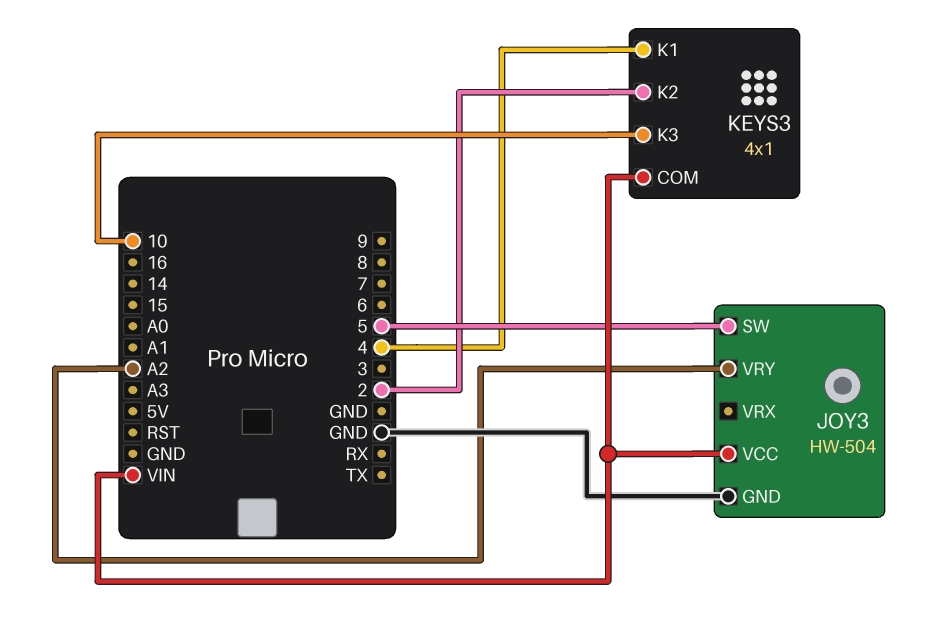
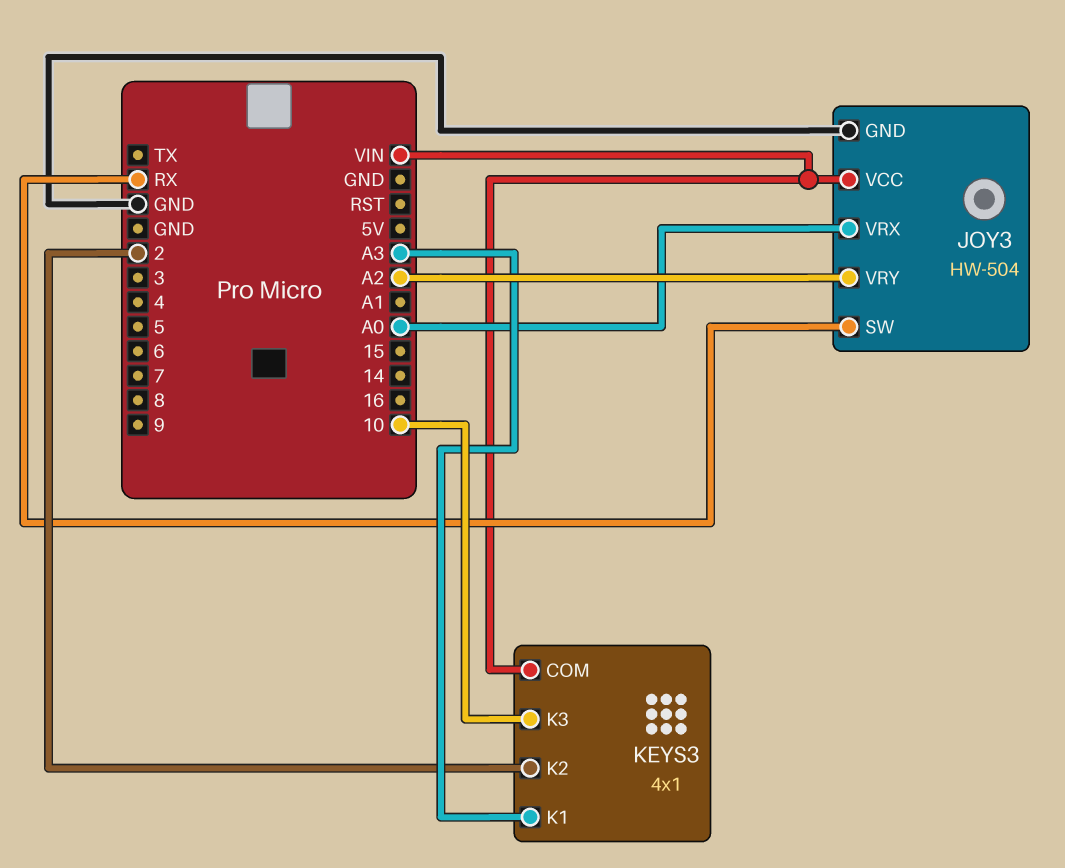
JOY3 pin SW: 5 -> RX
JOY3 pin VRX: none -> A0
KEYS3 pin K1: 4 -> A3

